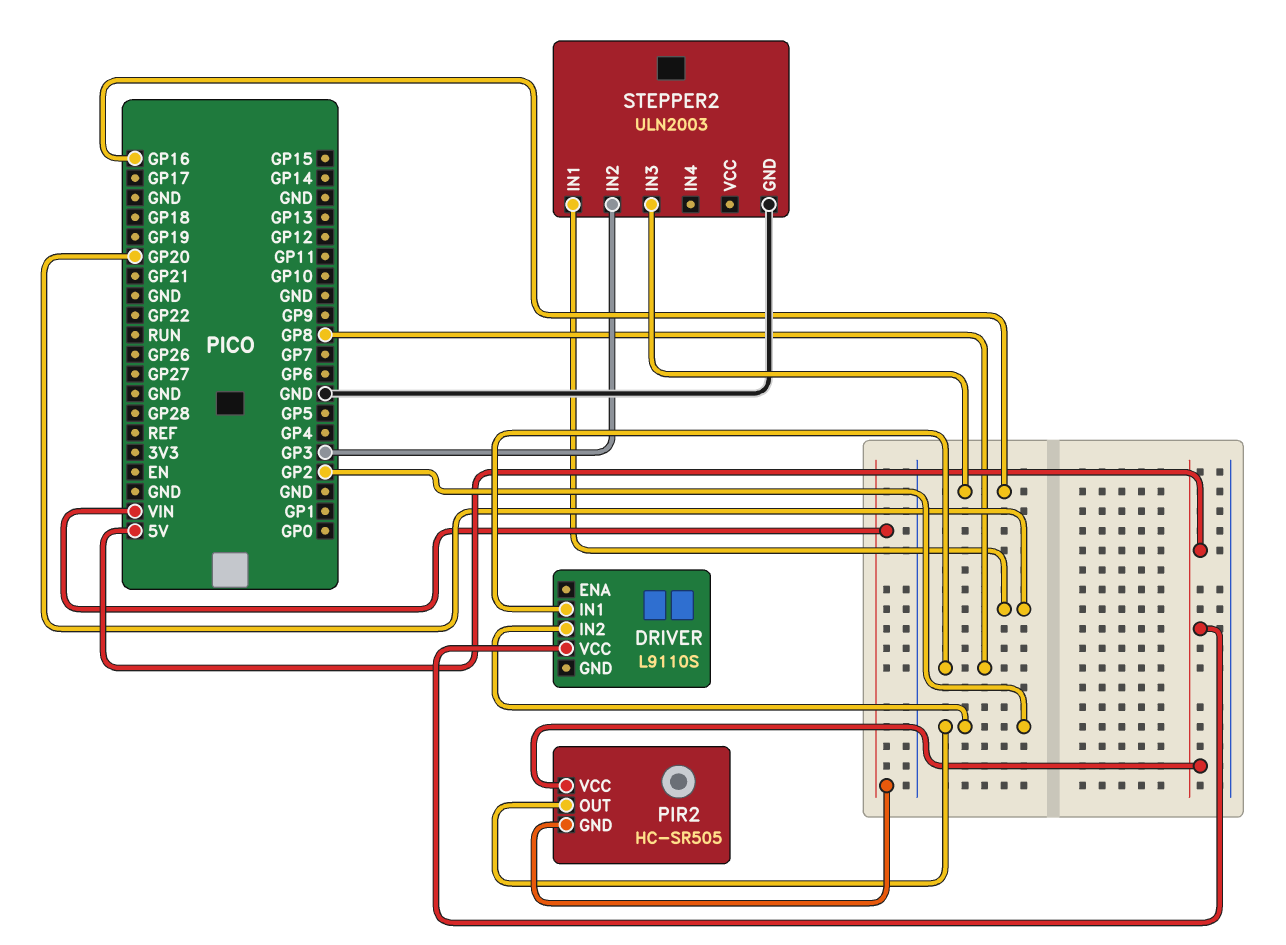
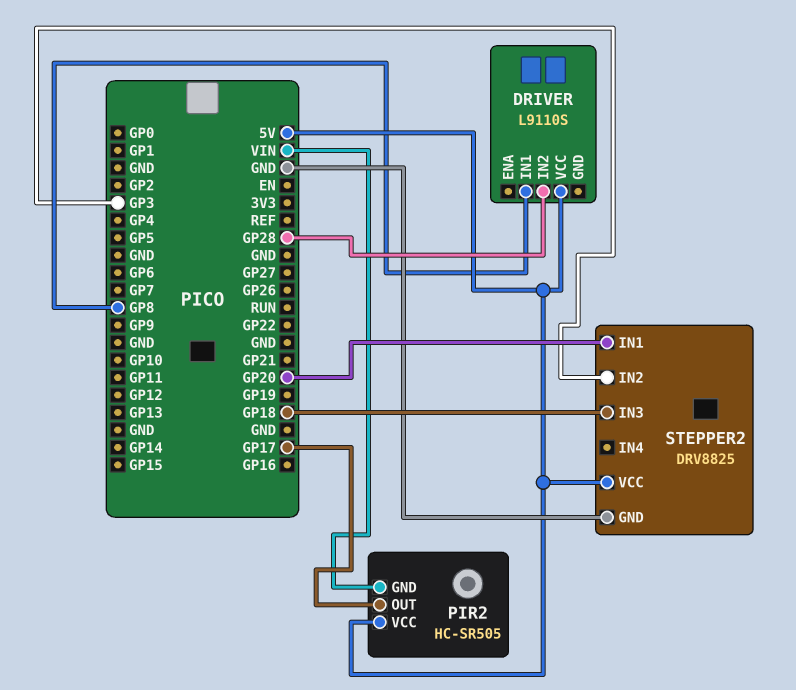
DRIVER pin IN2: GP2 -> GP28
PIR2 pin OUT: GP2 -> GP17
STEPPER2: ULN2003 -> DRV8825
STEPPER2 pin IN3: GP16 -> GP18
STEPPER2 pin VCC: none -> 5V

